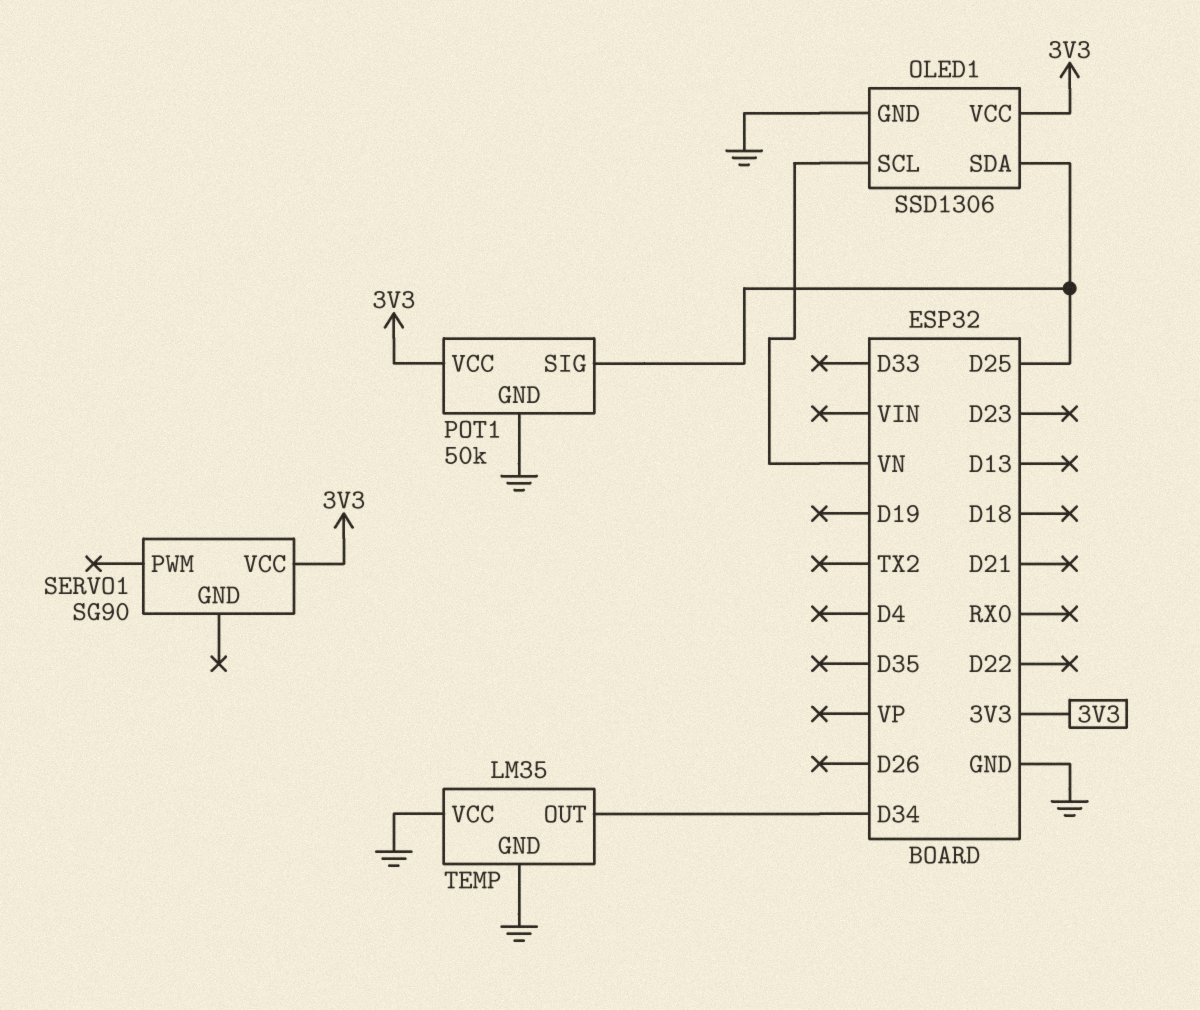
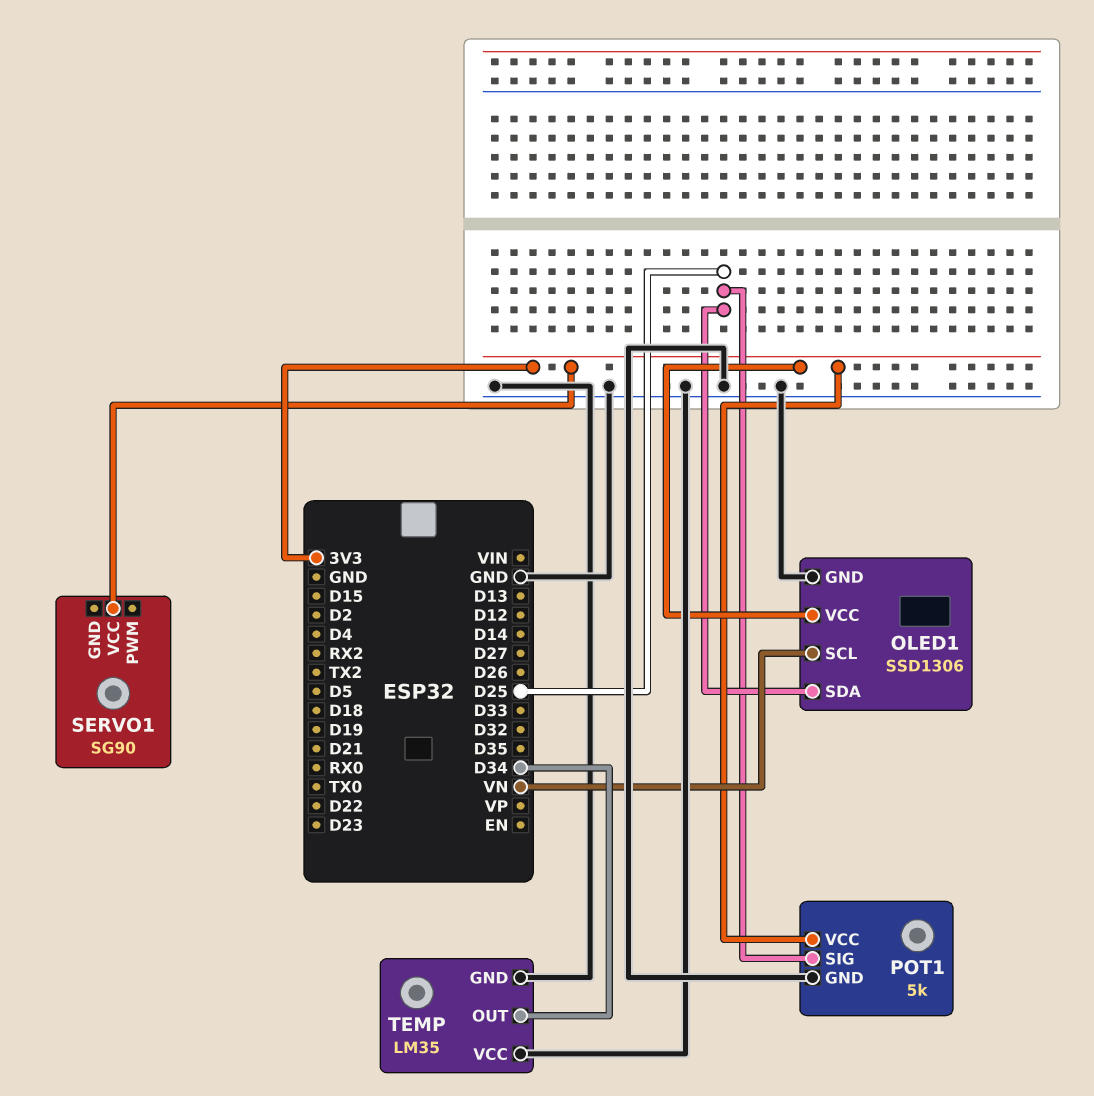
POT1: 50k -> 5k

